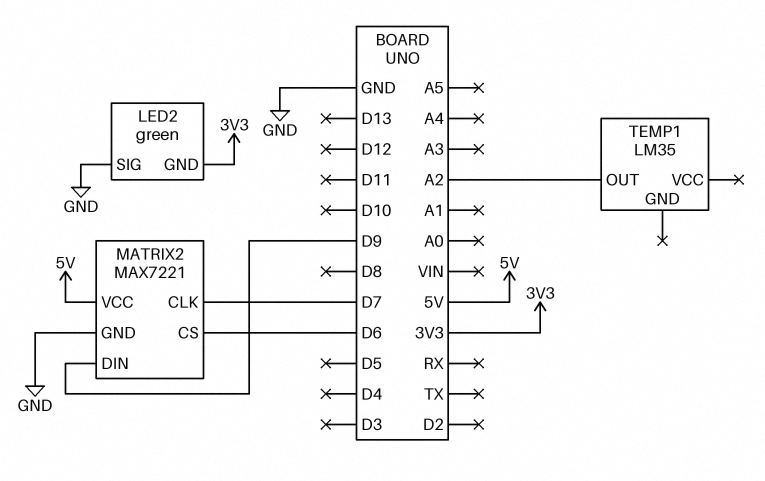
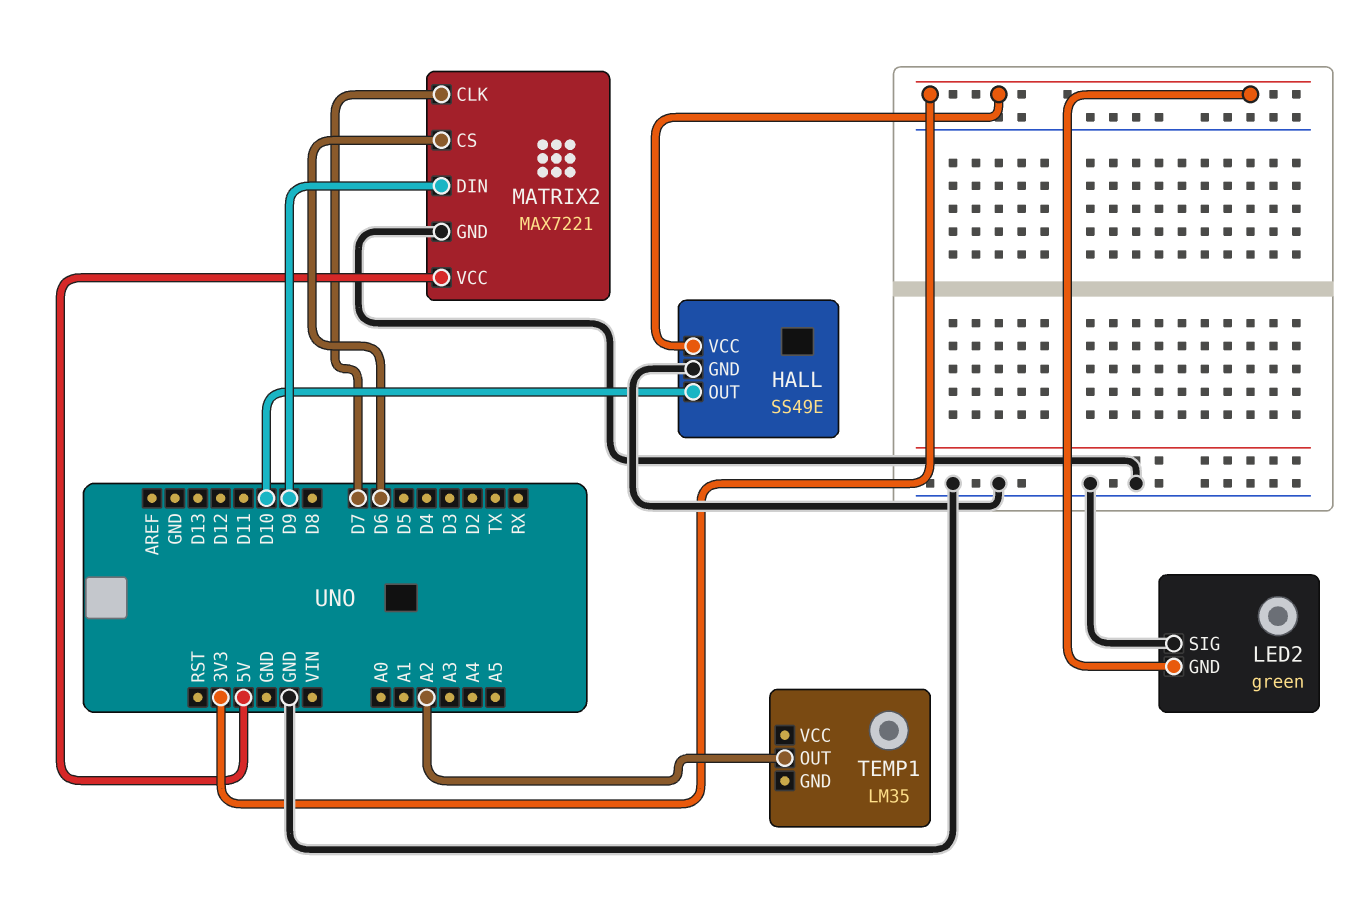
HALL: none -> SS49E
HALL pin GND: none -> GND
HALL pin OUT: none -> D10
HALL pin VCC: none -> 3V3

